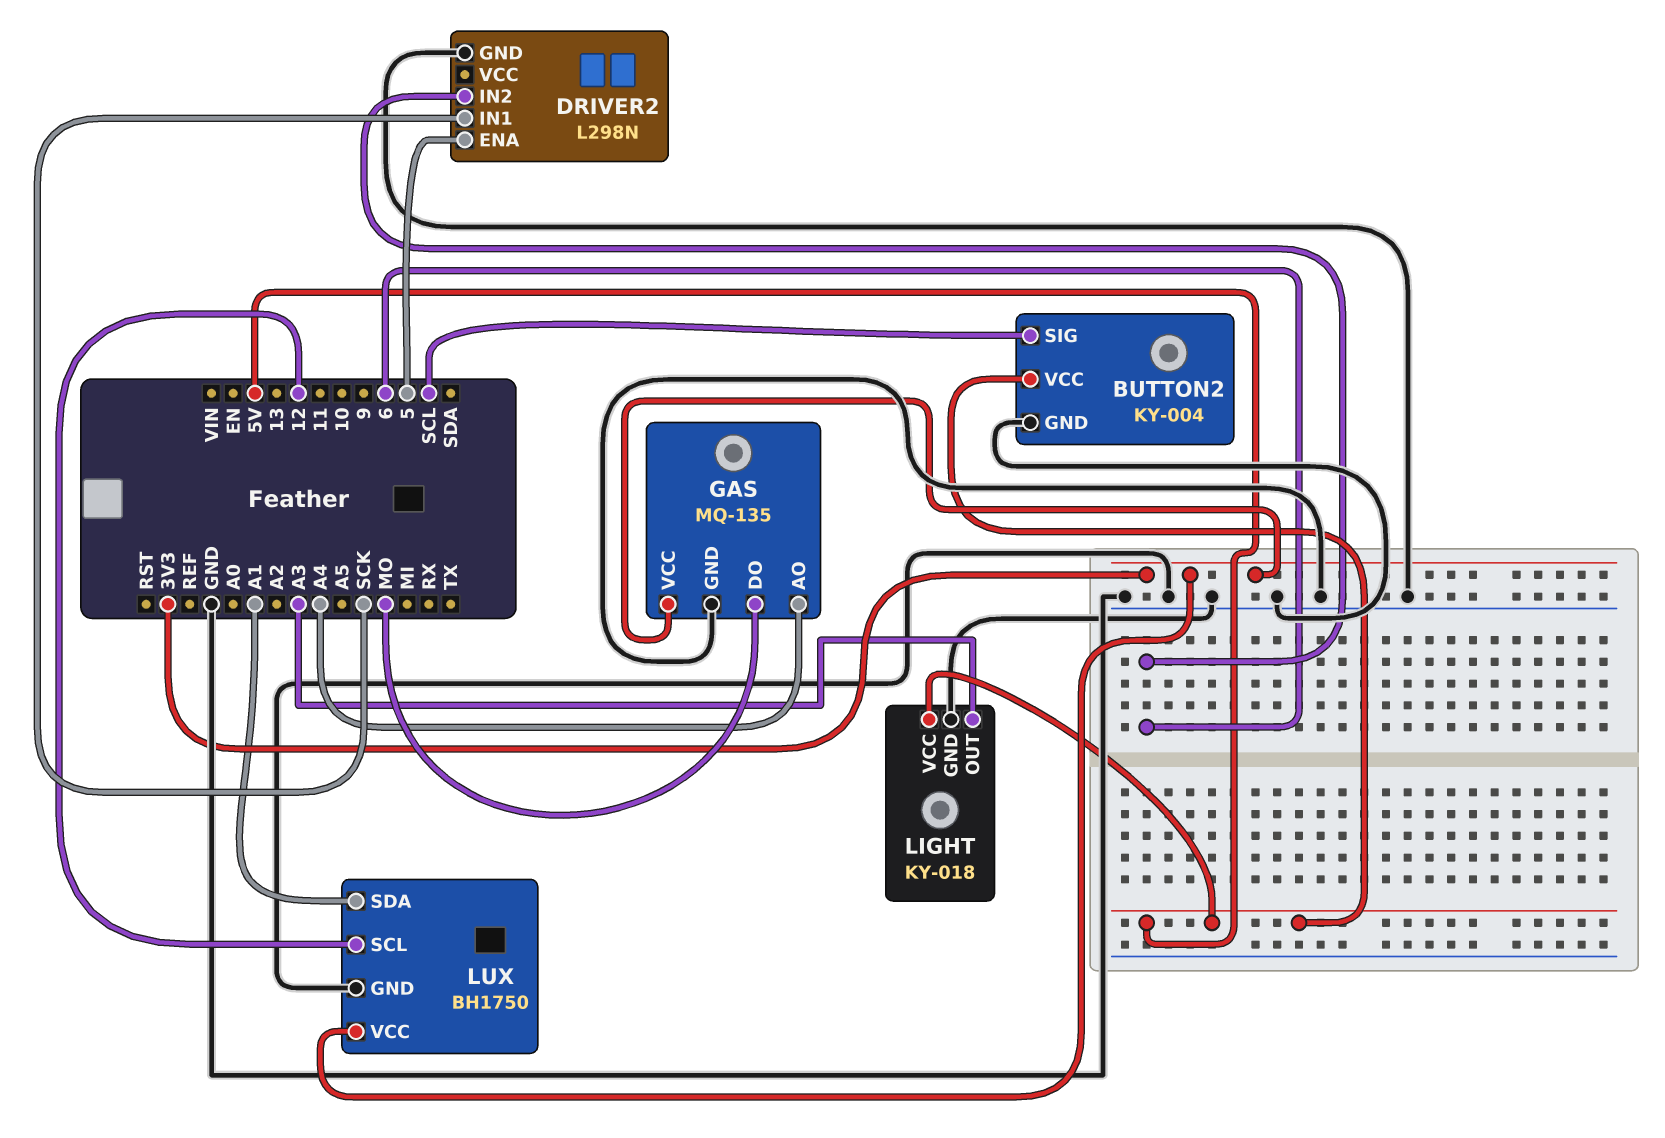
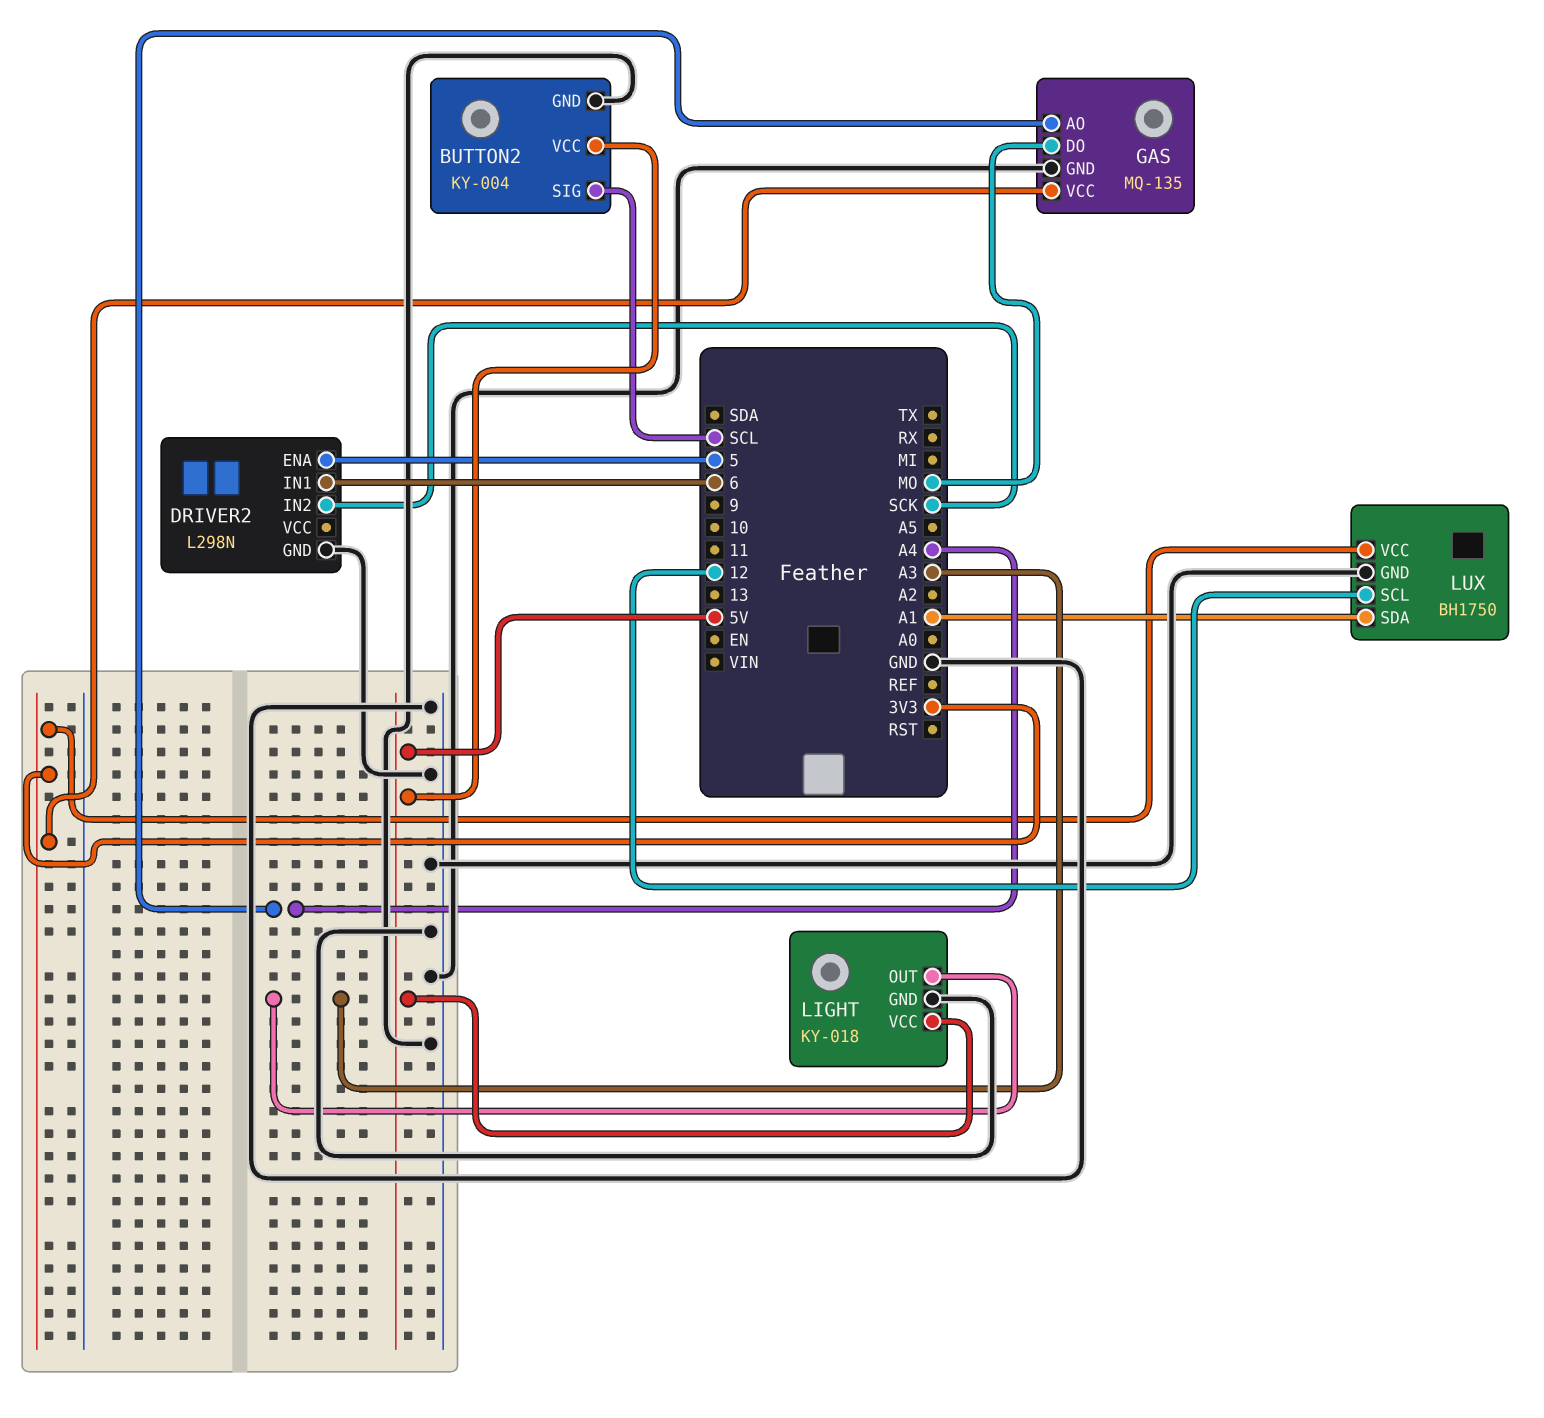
DRIVER2 pin IN1: SCK -> 6
DRIVER2 pin IN2: 6 -> SCK

